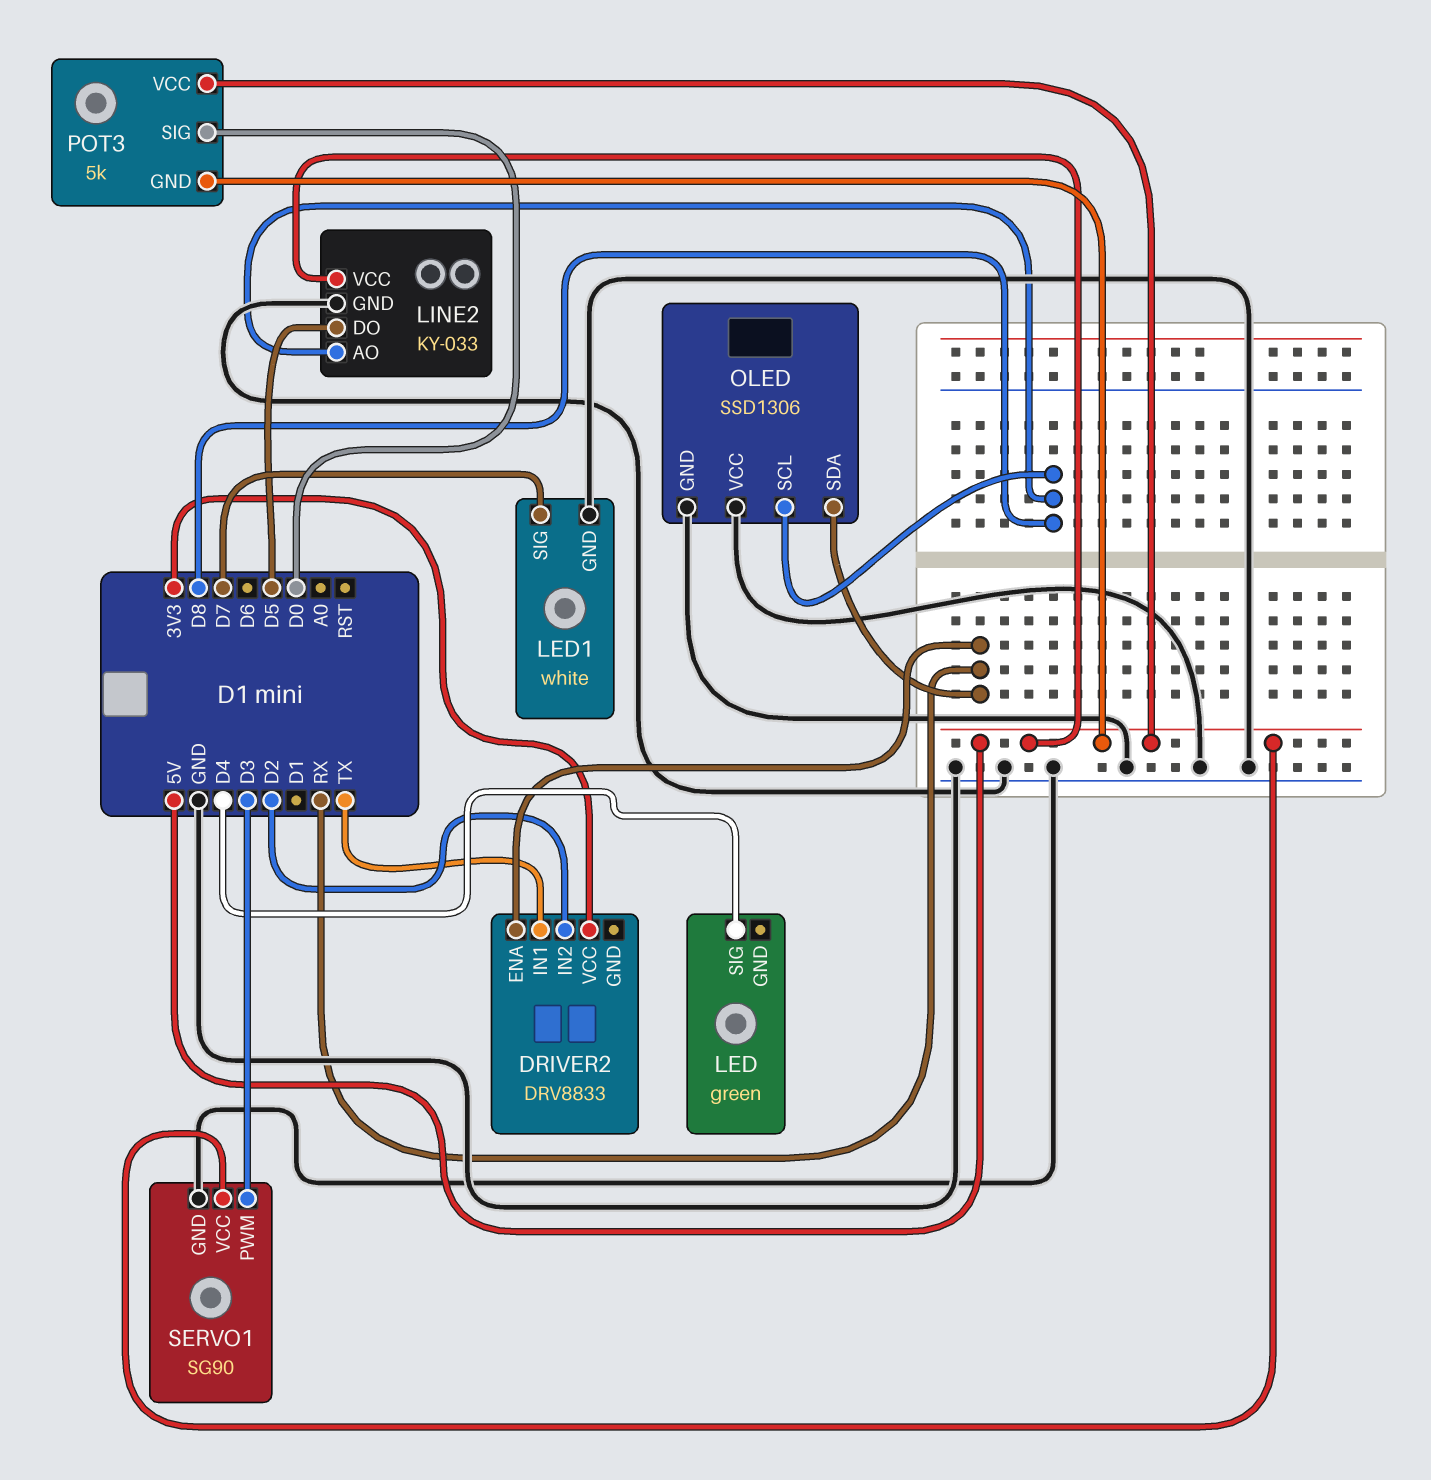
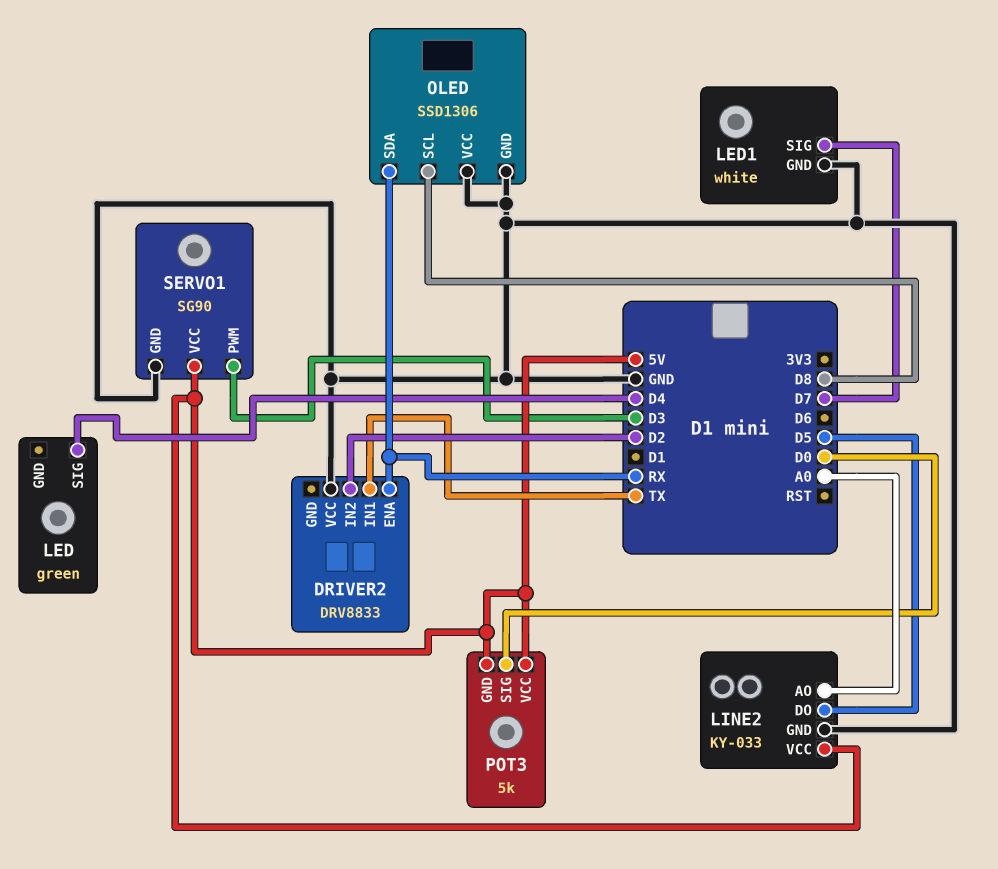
DRIVER2 pin VCC: 3V3 -> GND
LINE2 pin AO: D8 -> A0

